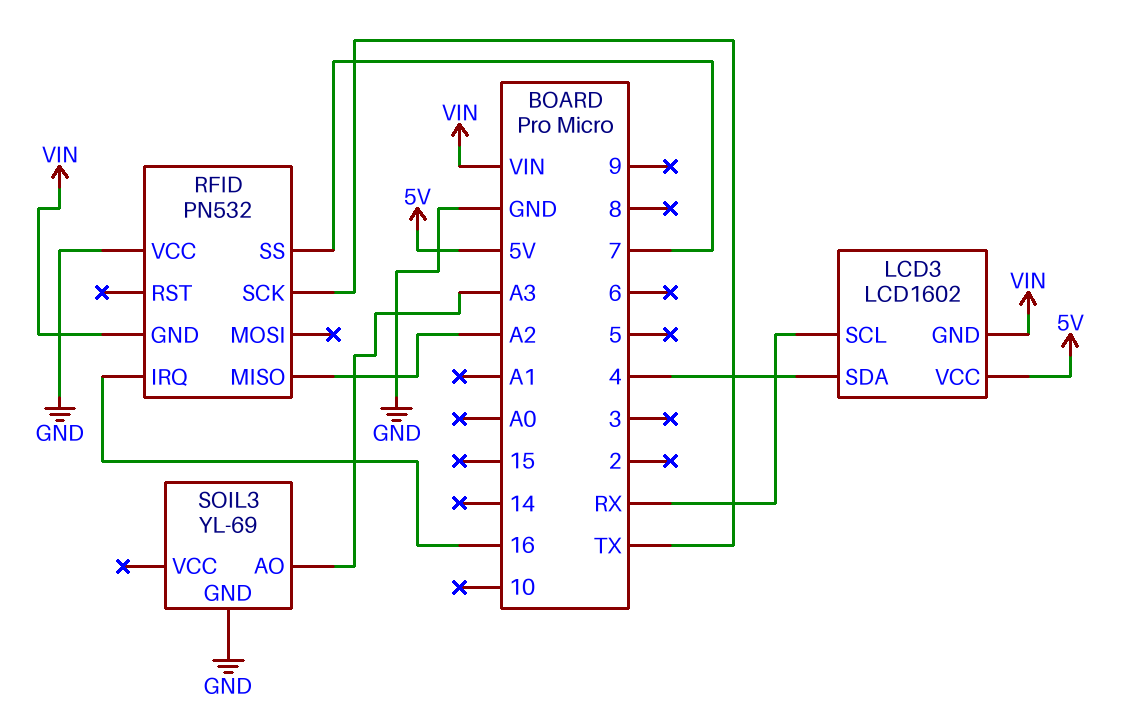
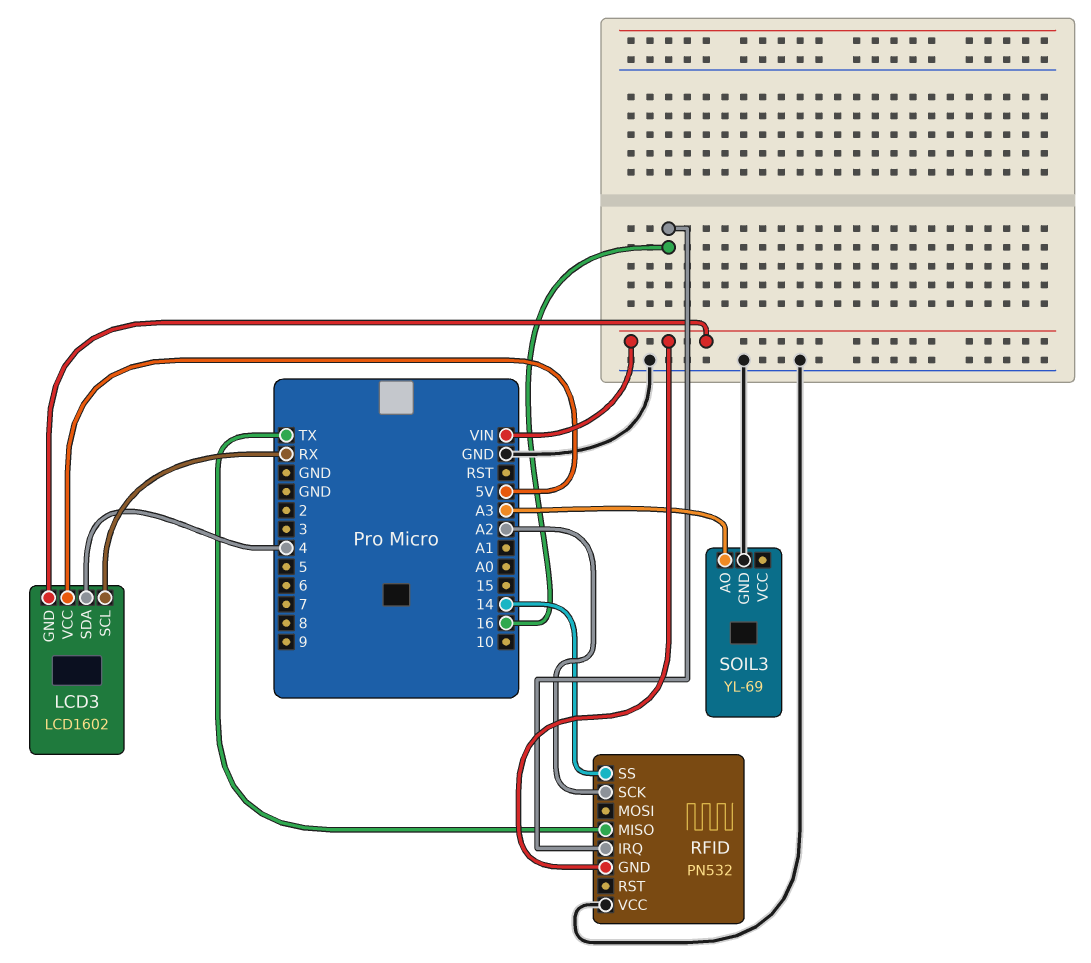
RFID pin MISO: A2 -> TX
RFID pin SCK: TX -> A2
RFID pin SS: 7 -> 14

